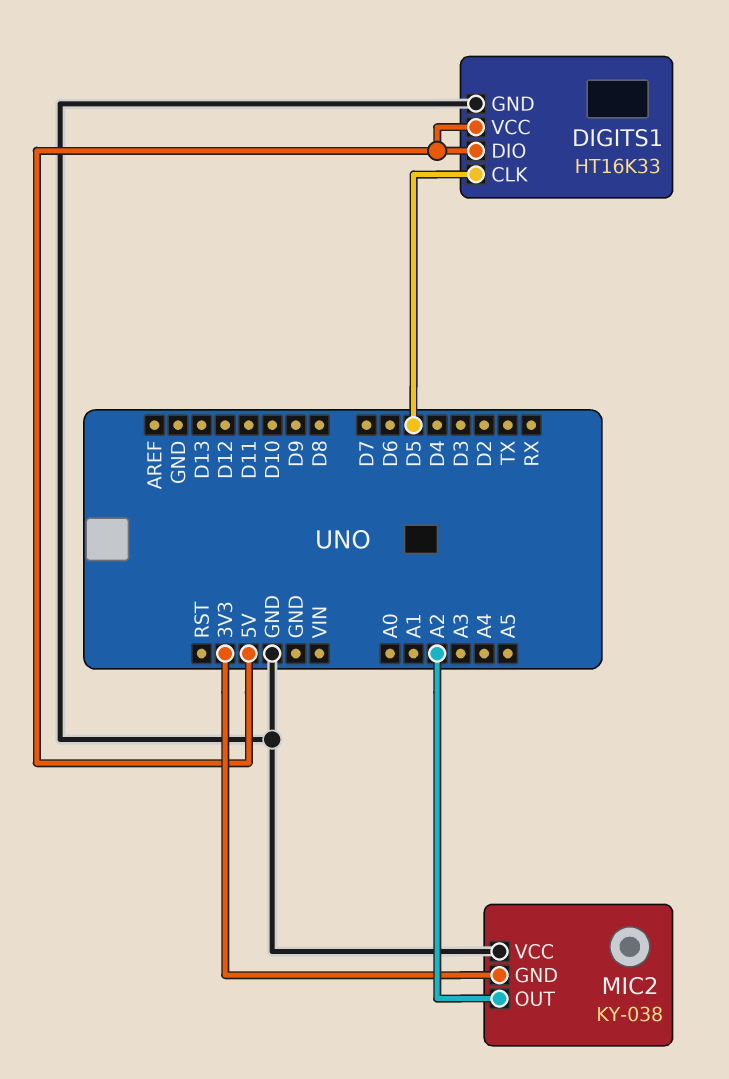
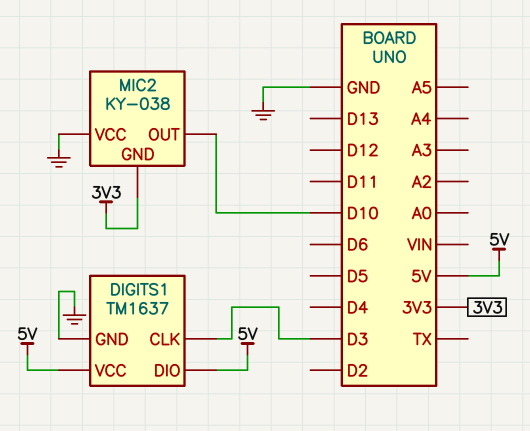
DIGITS1: HT16K33 -> TM1637
DIGITS1 pin CLK: D5 -> D3
MIC2 pin OUT: A2 -> D10

